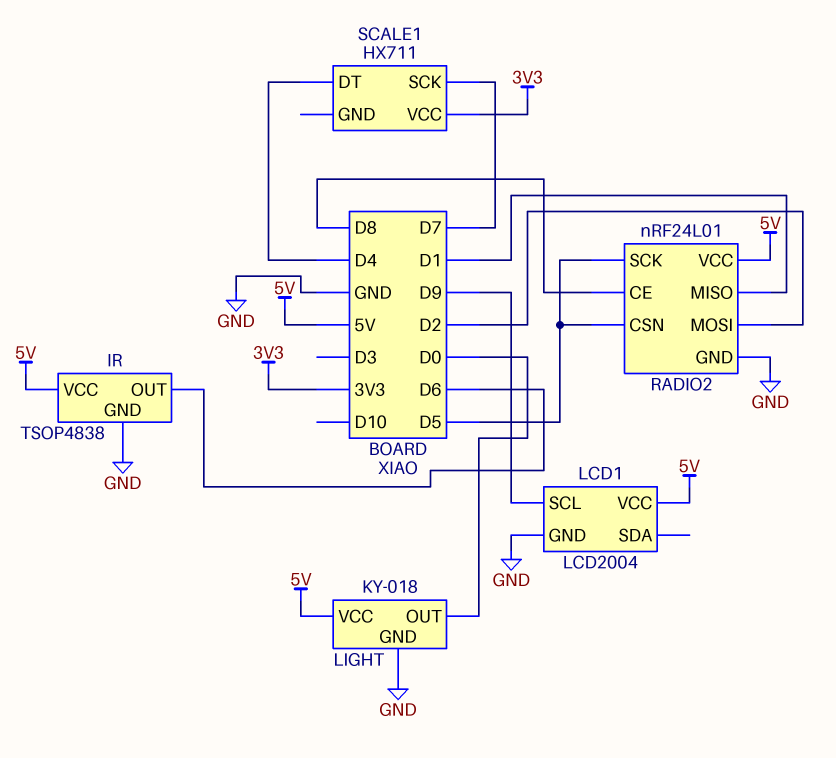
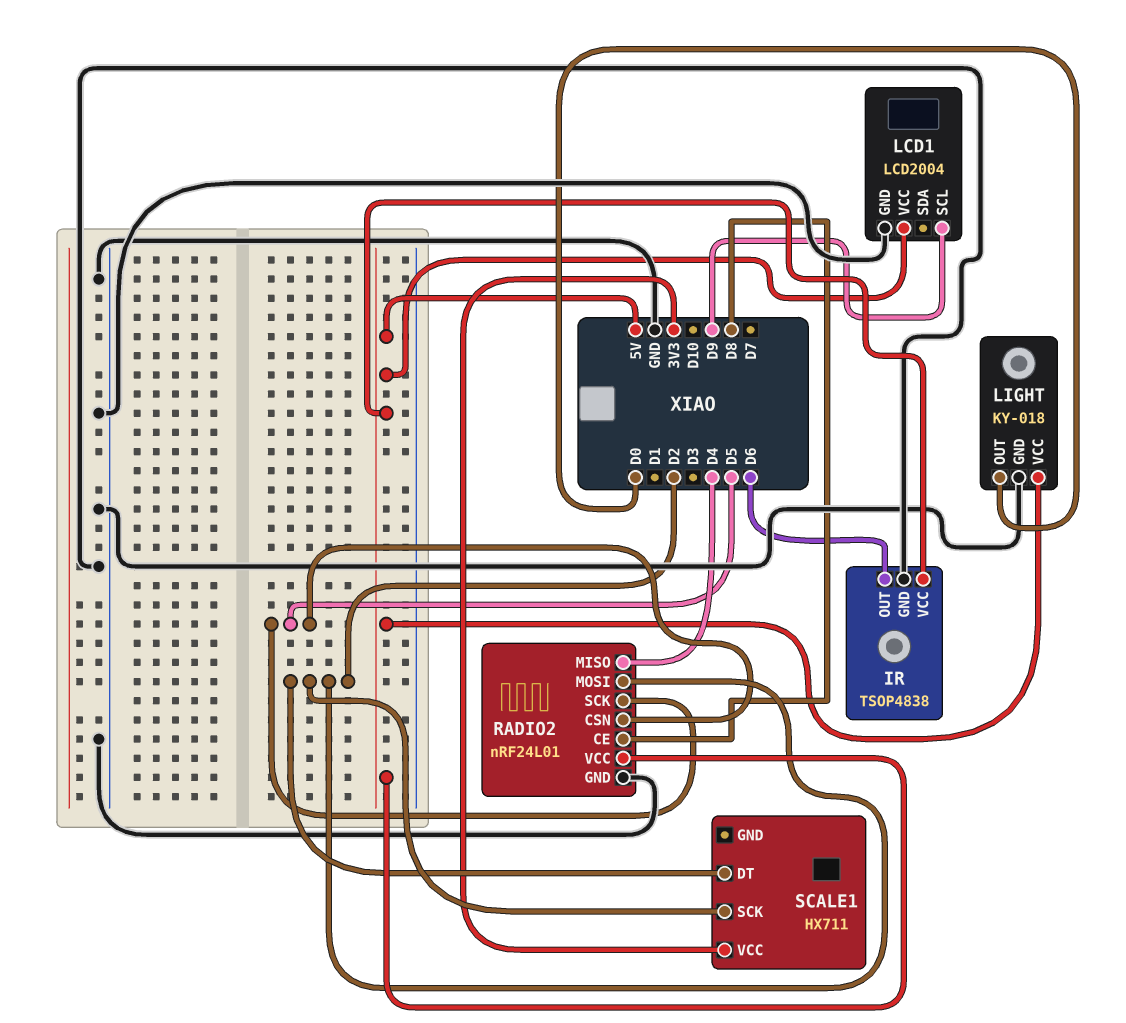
RADIO2 pin MISO: D1 -> D4
SCALE1 pin DT: D4 -> D2
SCALE1 pin SCK: D7 -> D2

